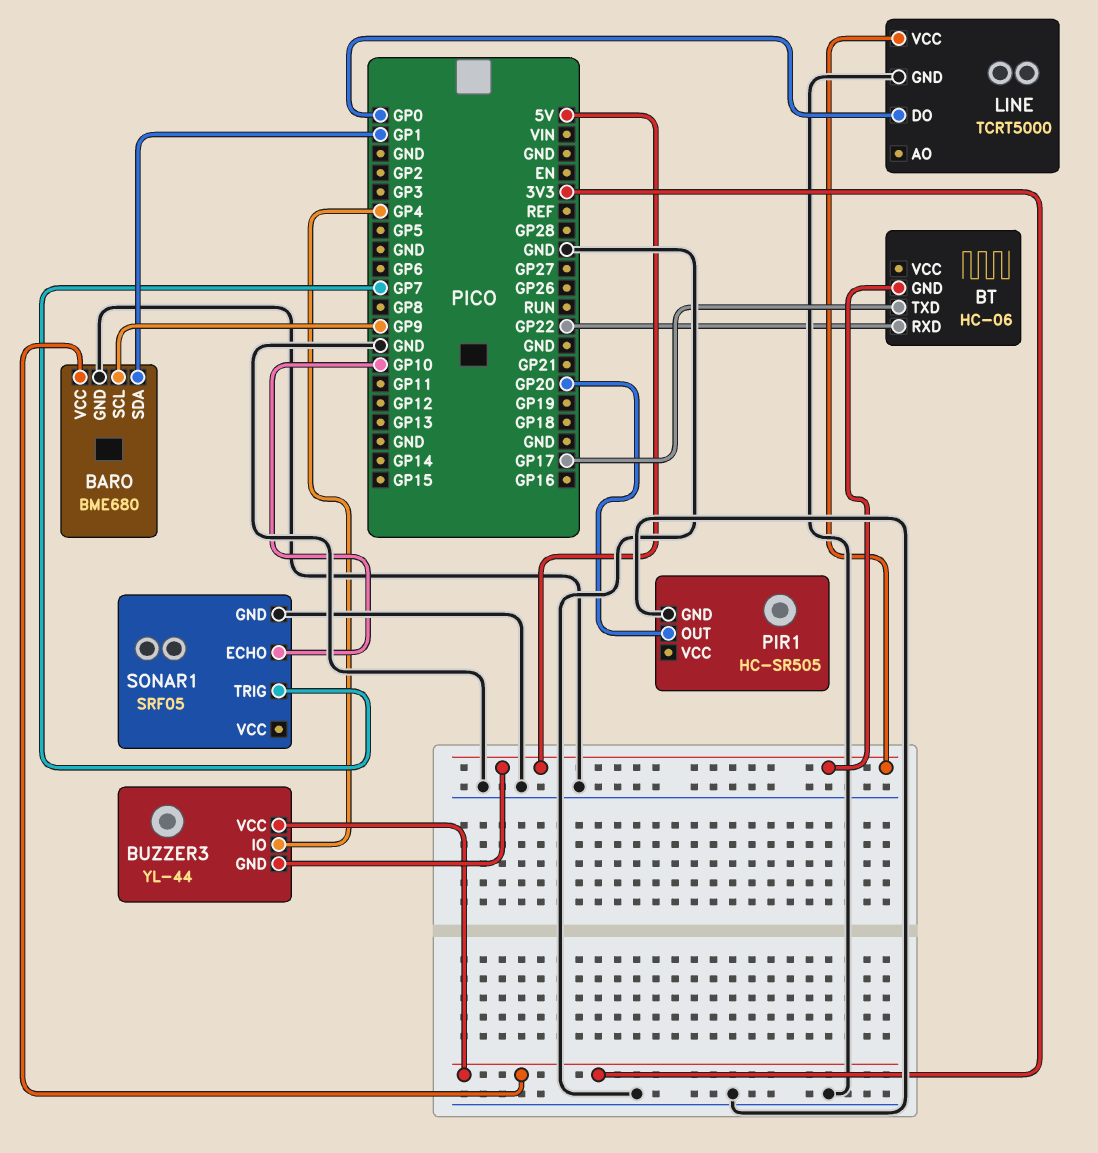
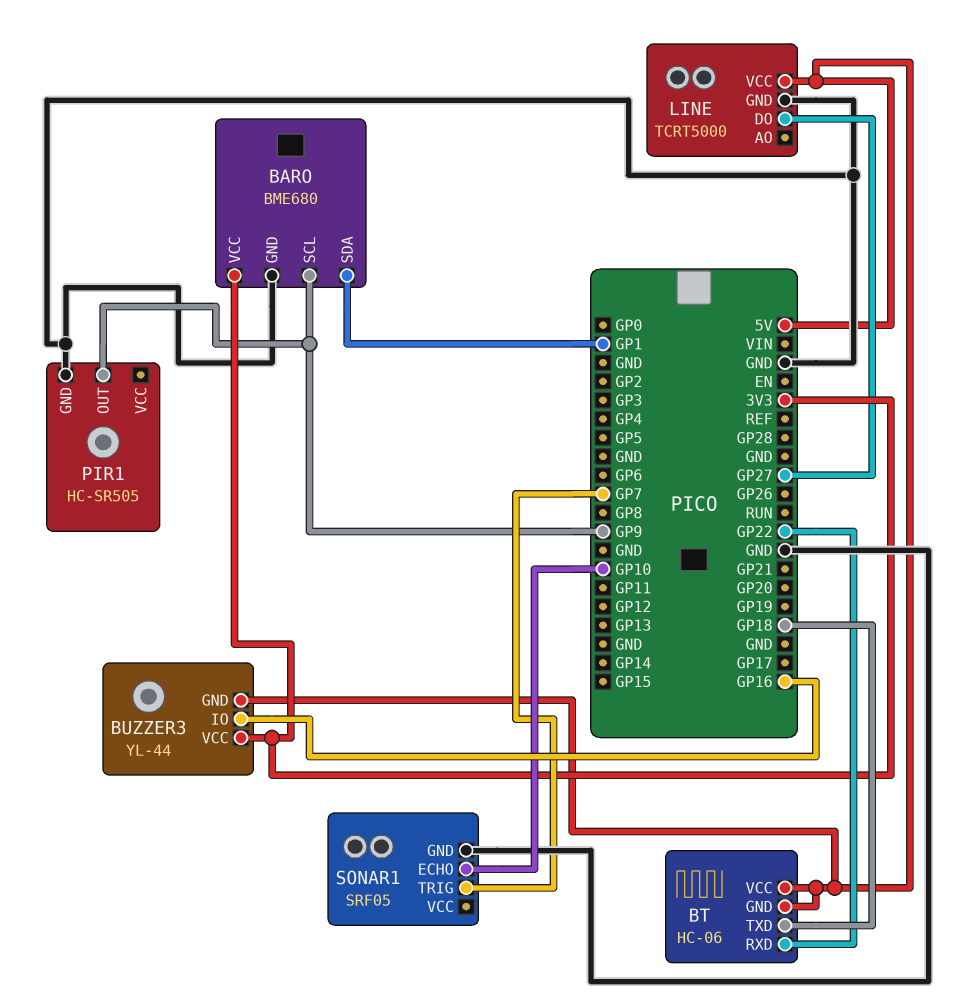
BT pin TXD: GP17 -> GP18
BT pin VCC: none -> 5V
BUZZER3 pin IO: GP4 -> GP16
LINE pin DO: GP0 -> GP27
PIR1 pin OUT: GP20 -> GP9

